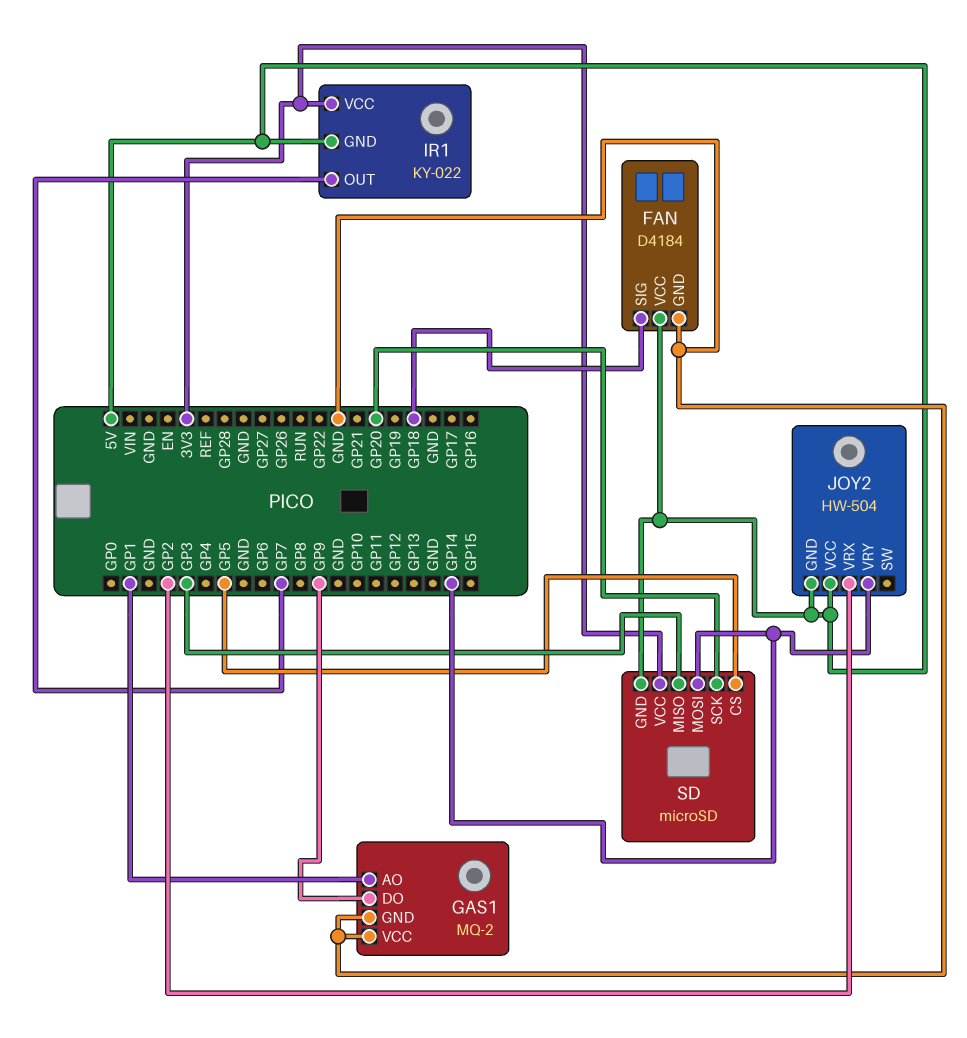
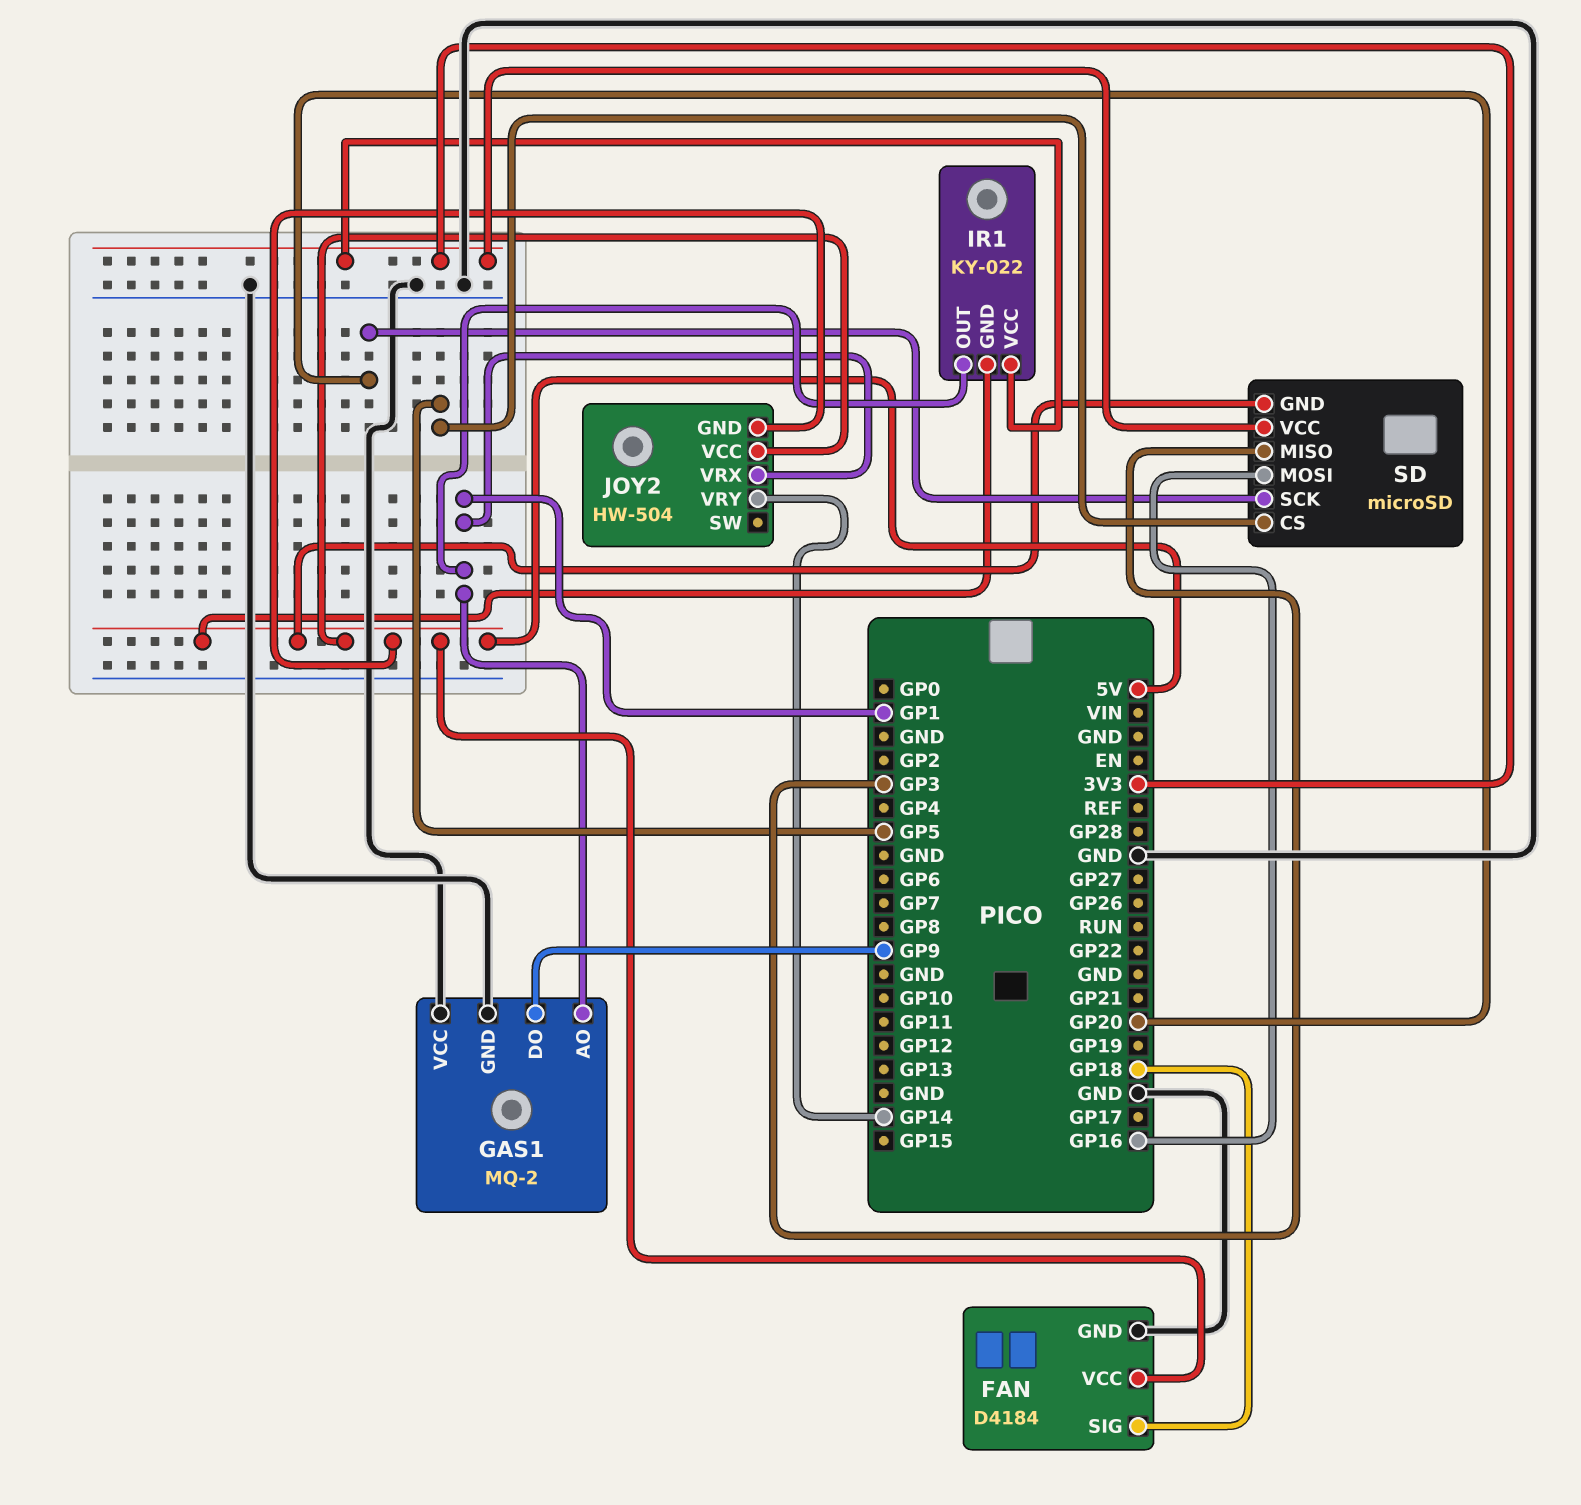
IR1 pin OUT: GP7 -> GP1
JOY2 pin VRX: GP2 -> GP1
SD pin MOSI: GP14 -> GP16

